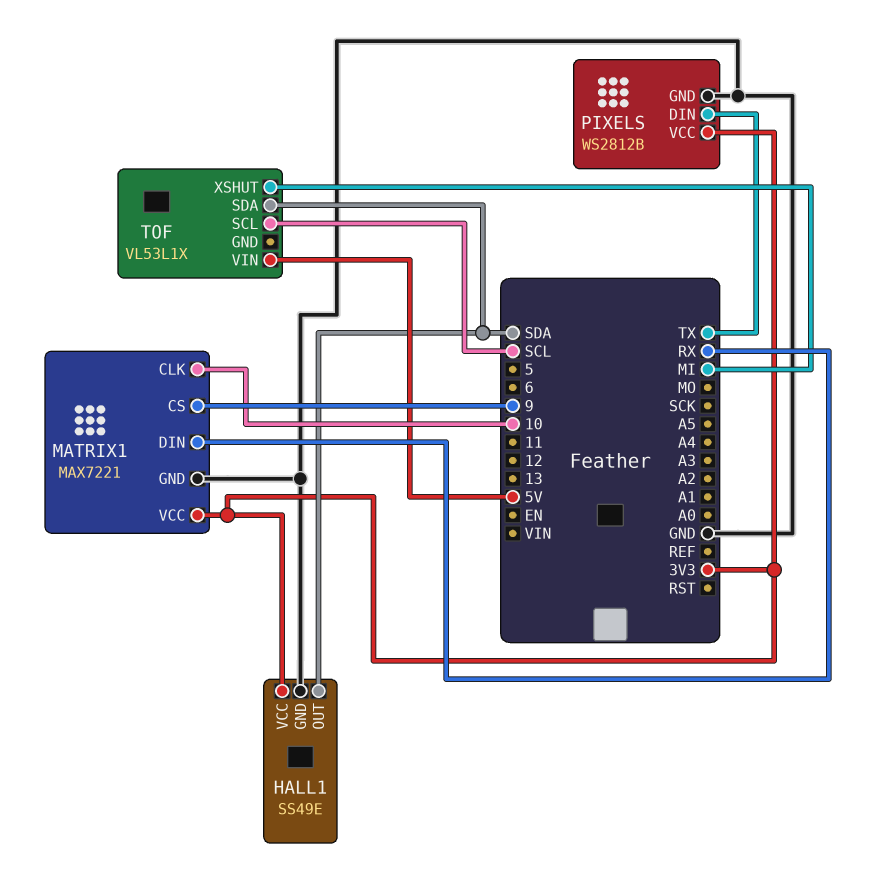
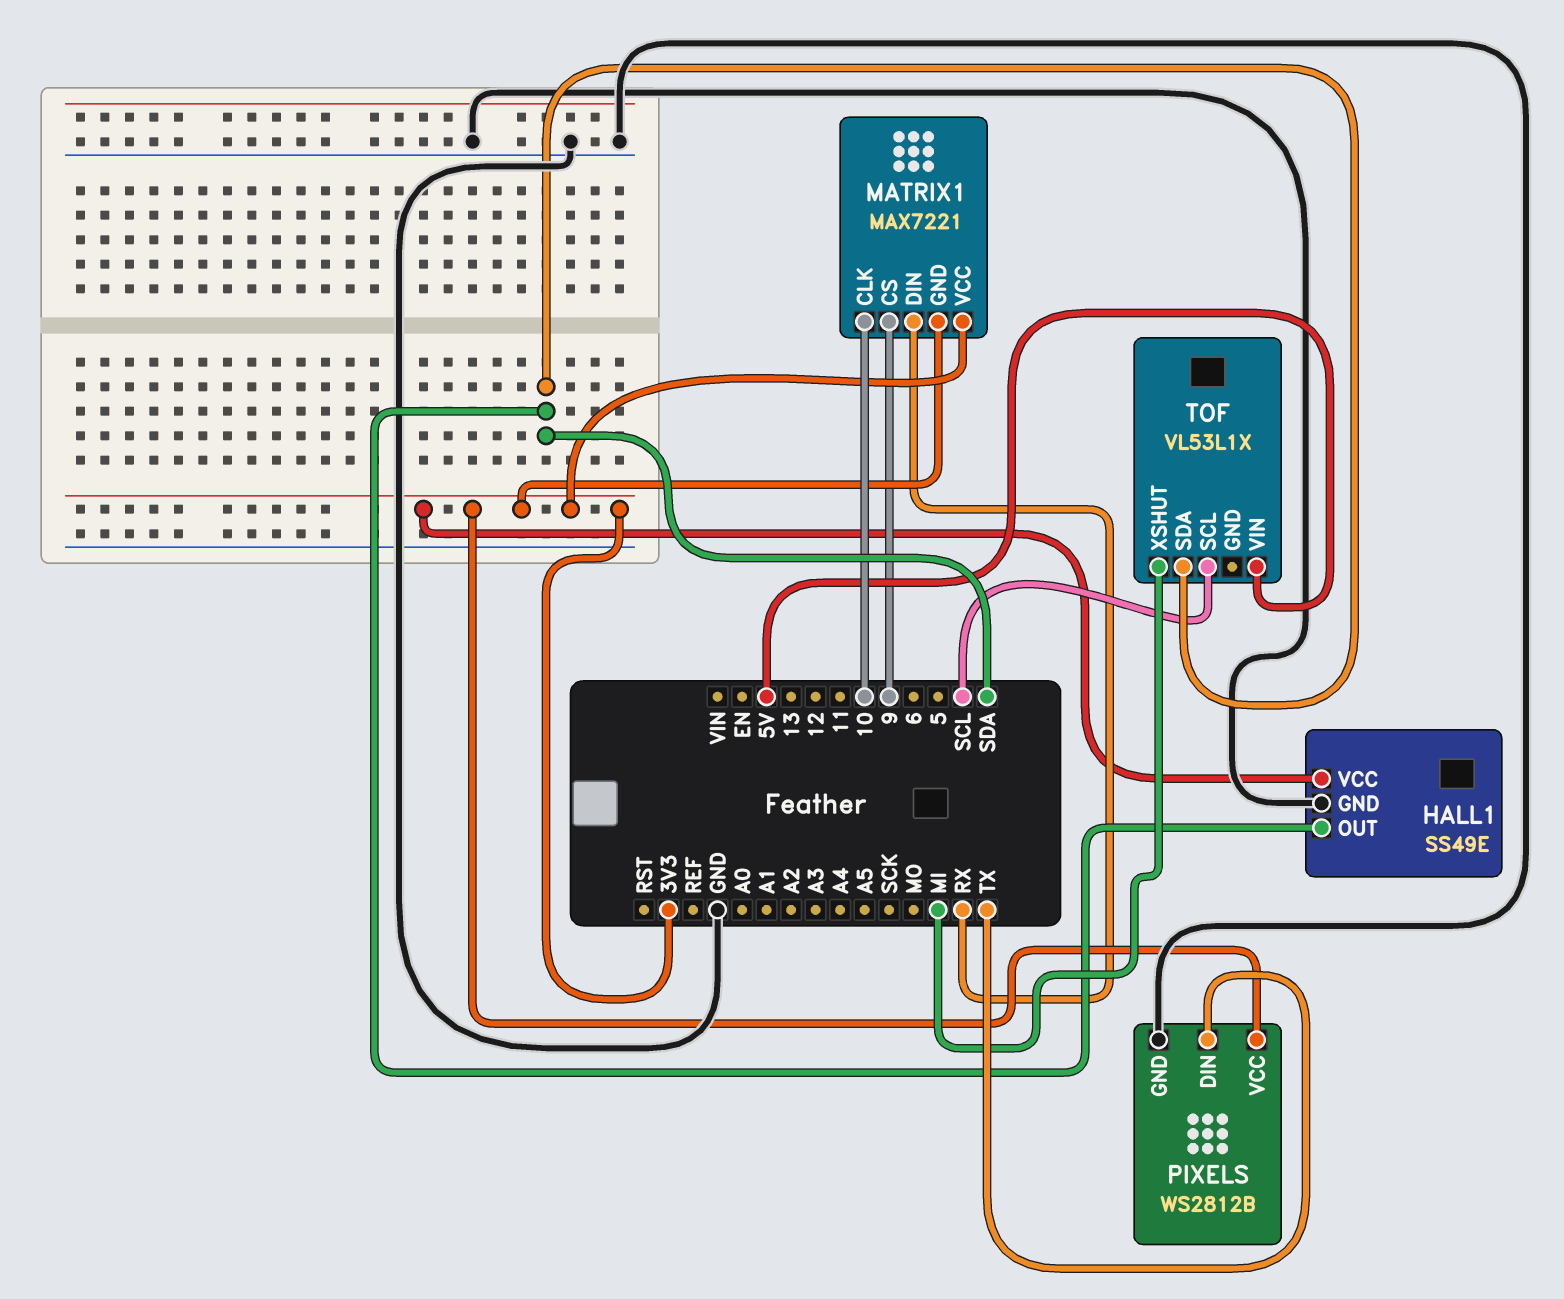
MATRIX1 pin GND: GND -> 3V3

